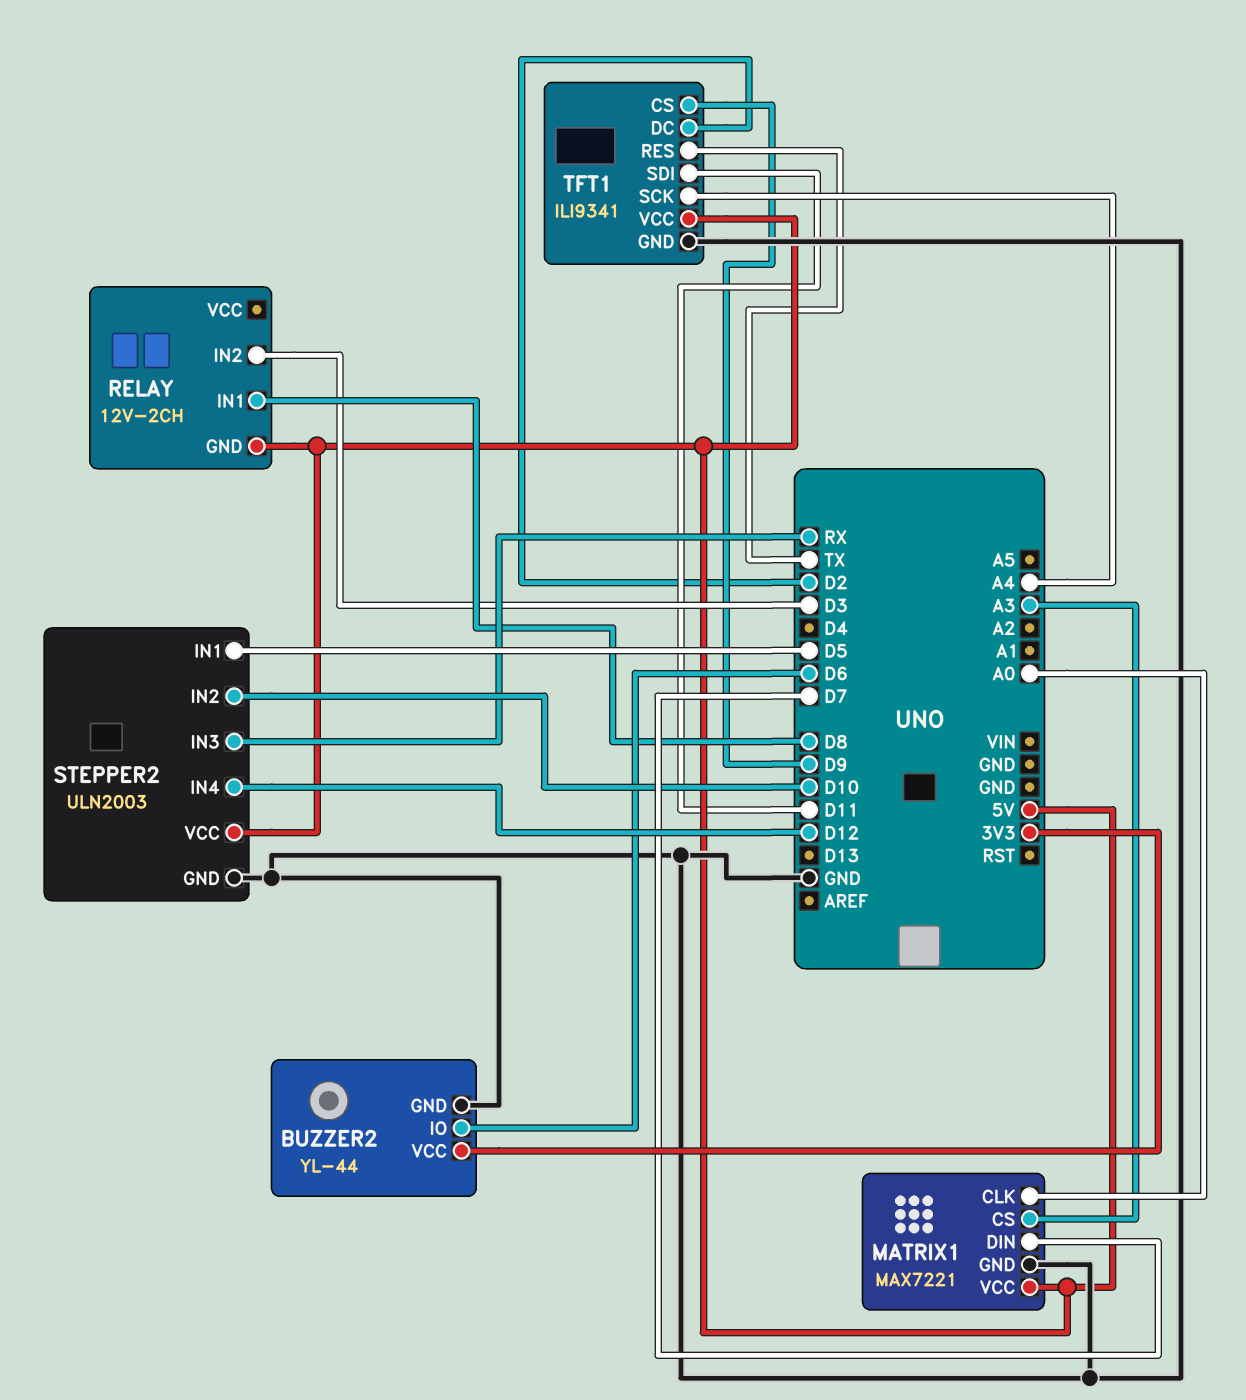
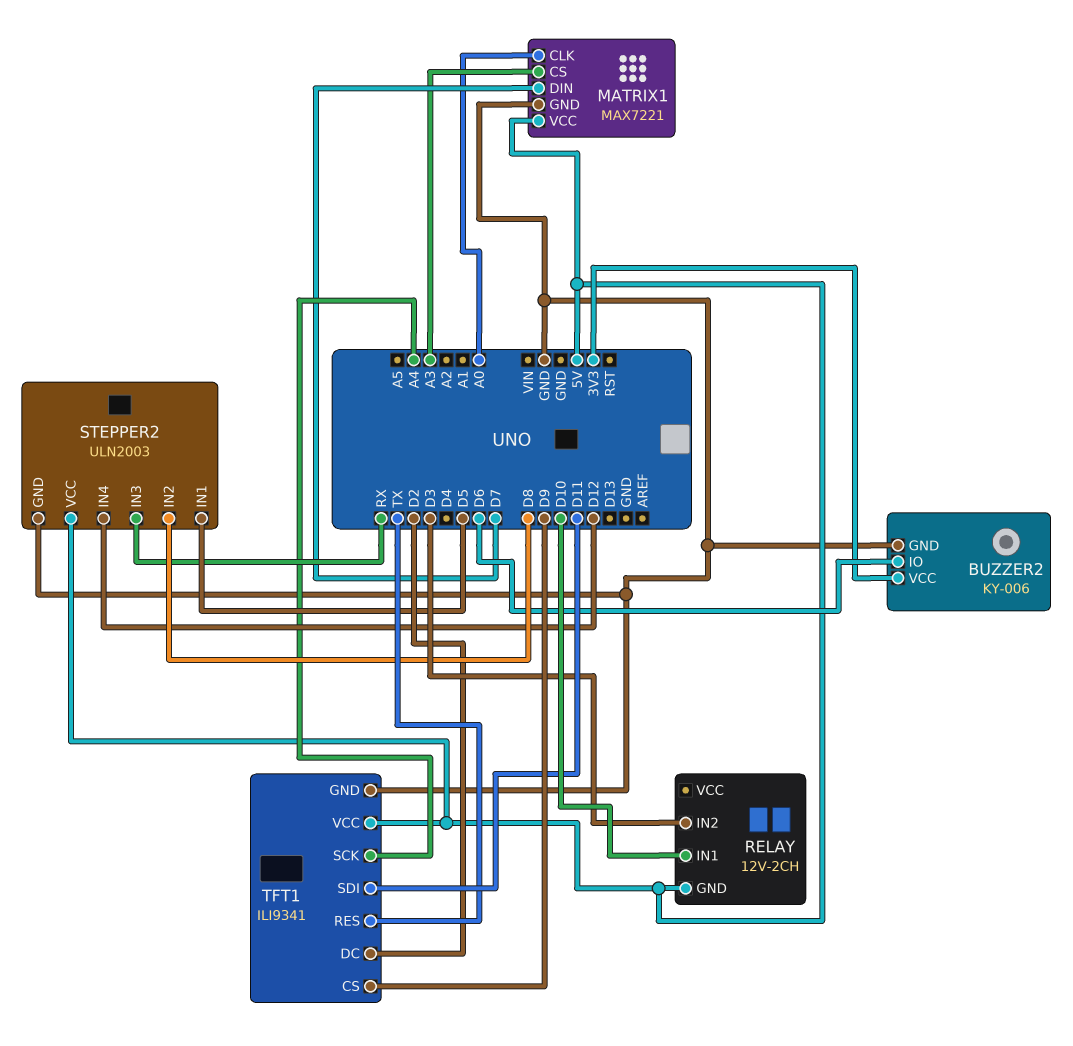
BUZZER2: YL-44 -> KY-006
RELAY pin IN1: D8 -> D10
STEPPER2 pin IN2: D10 -> D8

